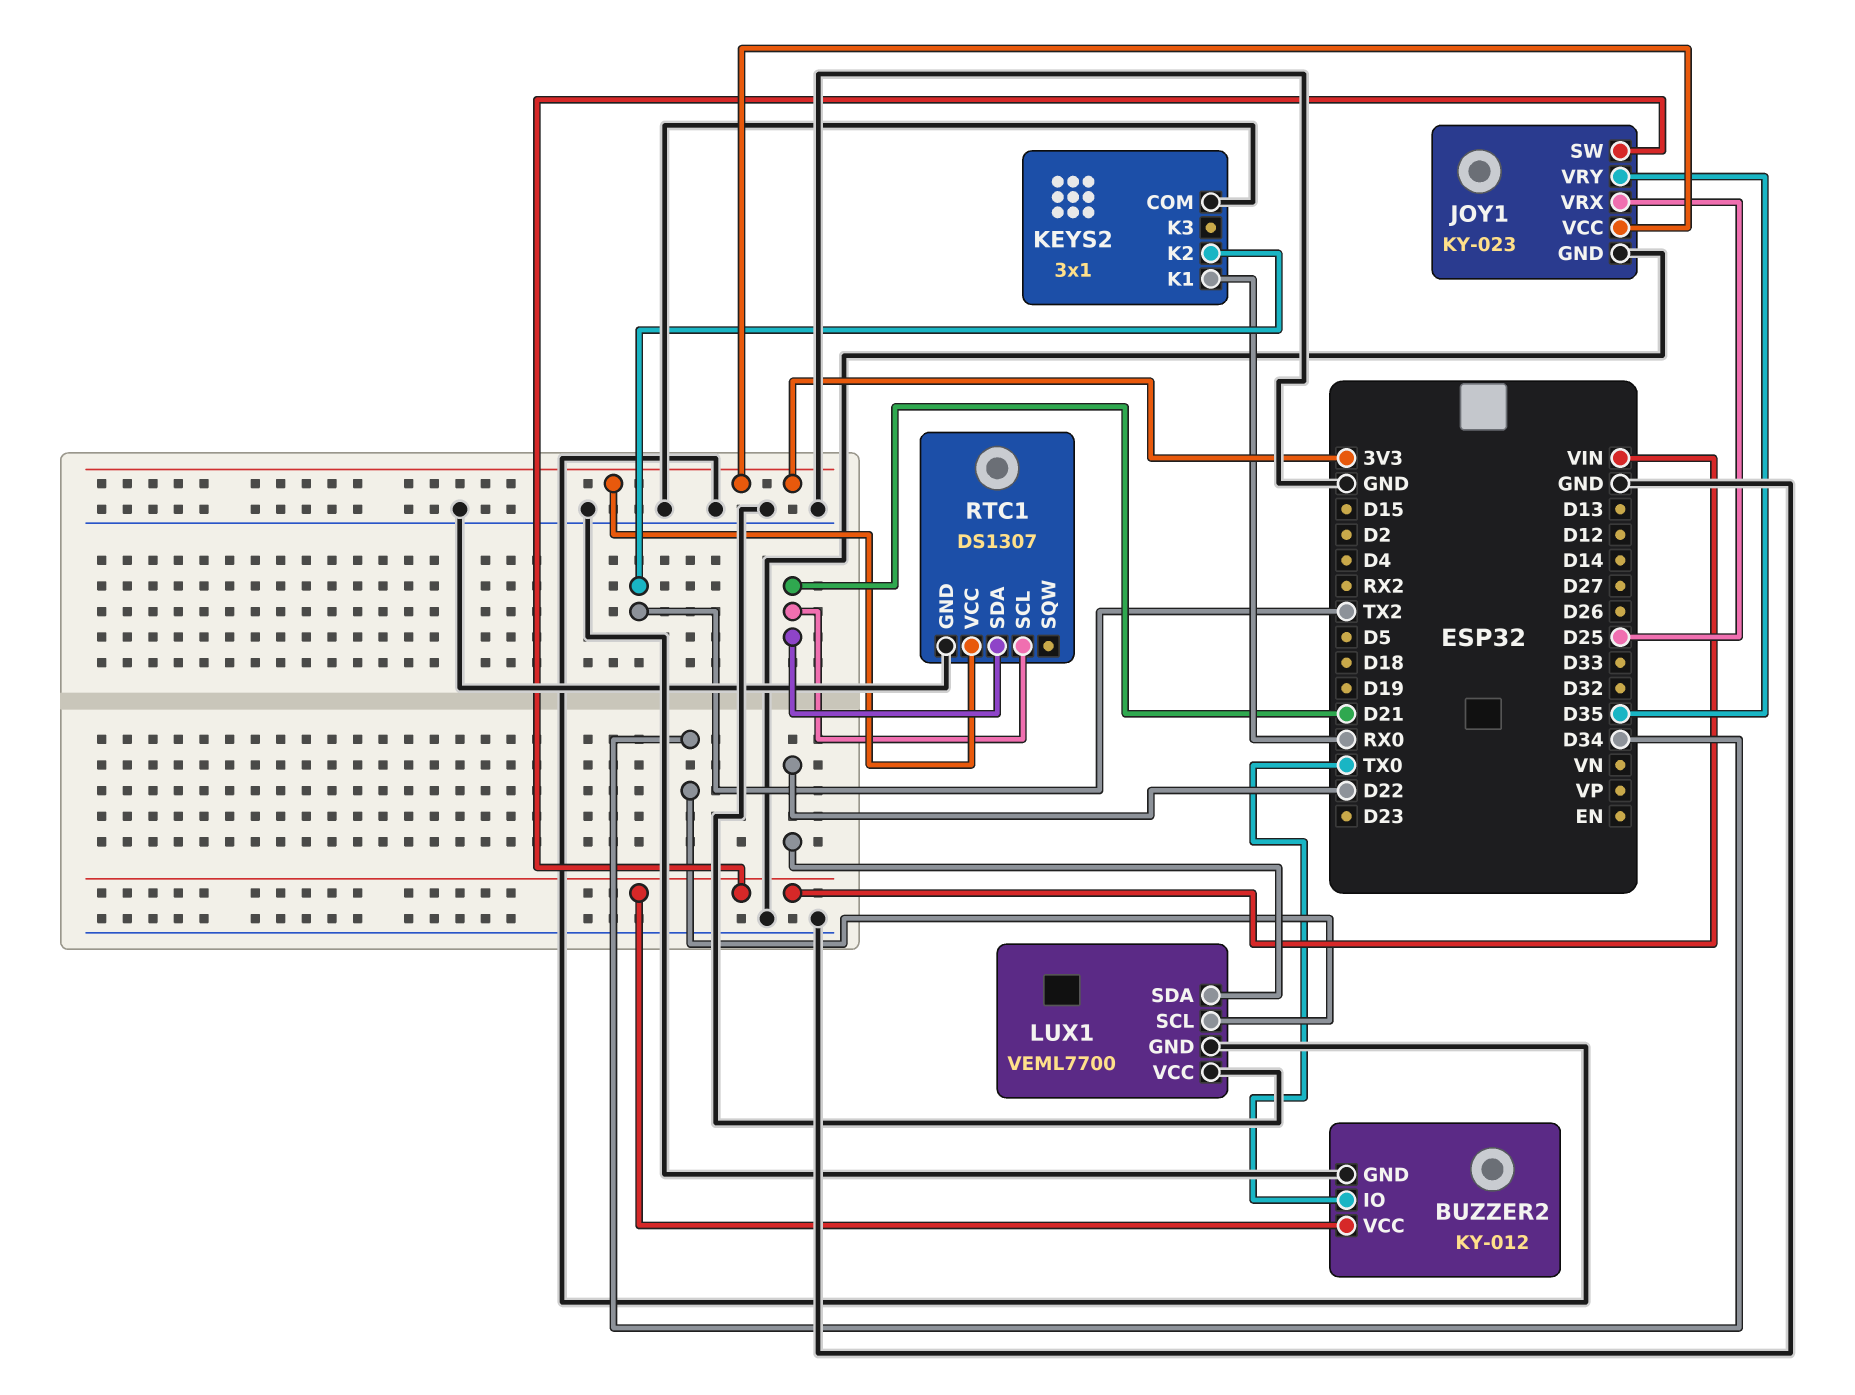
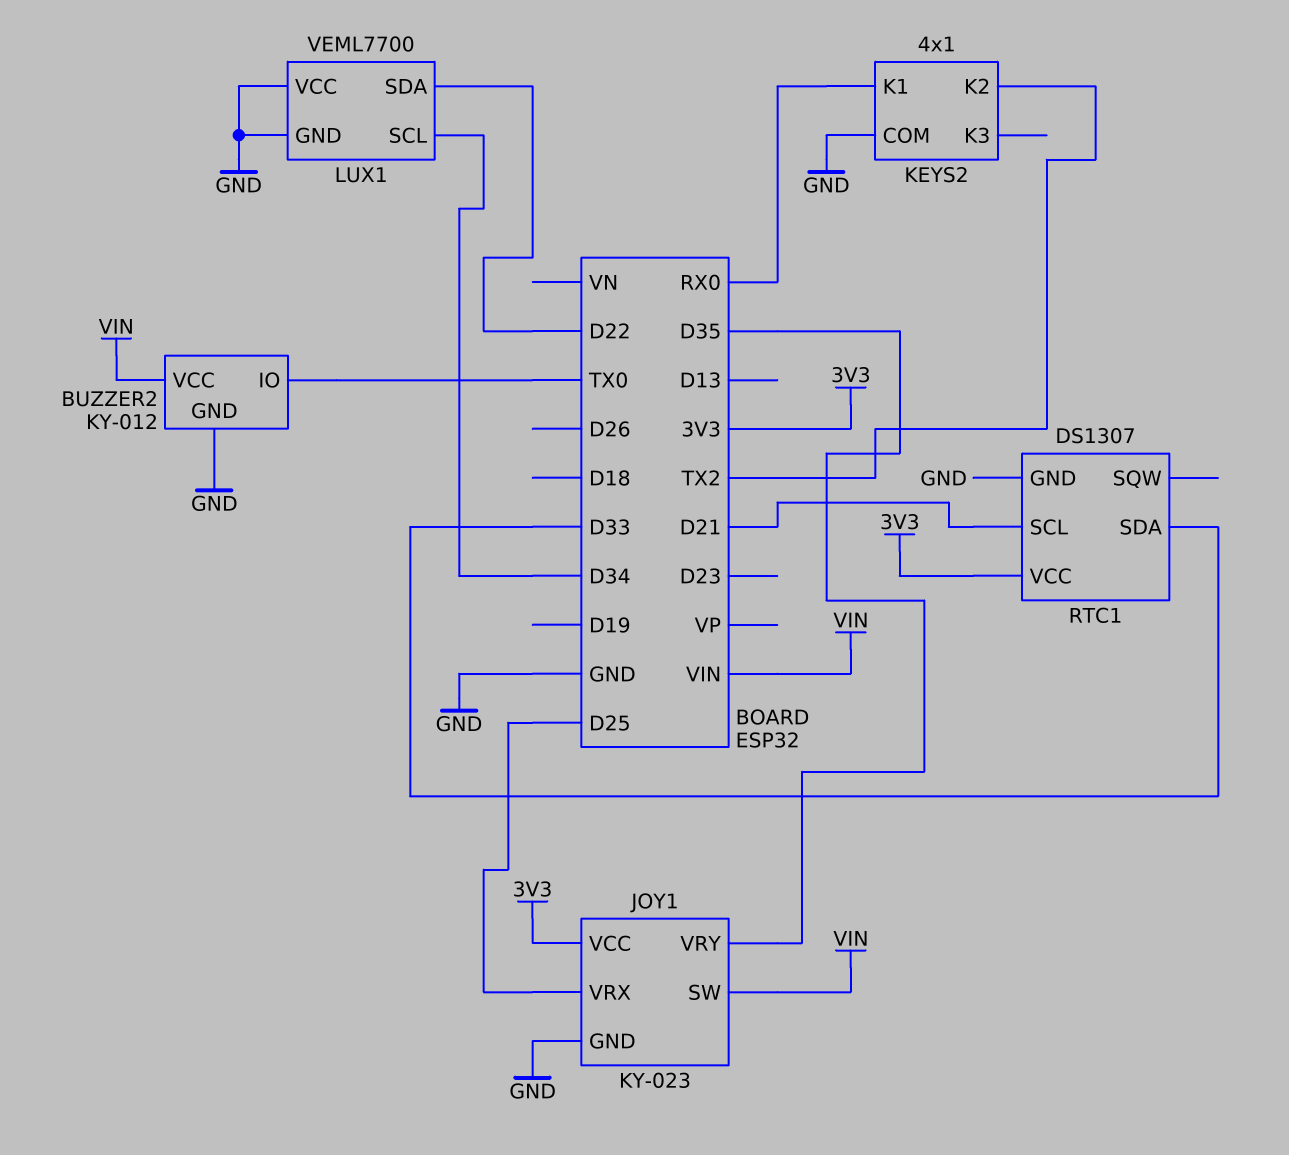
KEYS2: 3x1 -> 4x1
RTC1 pin SDA: D21 -> D33

